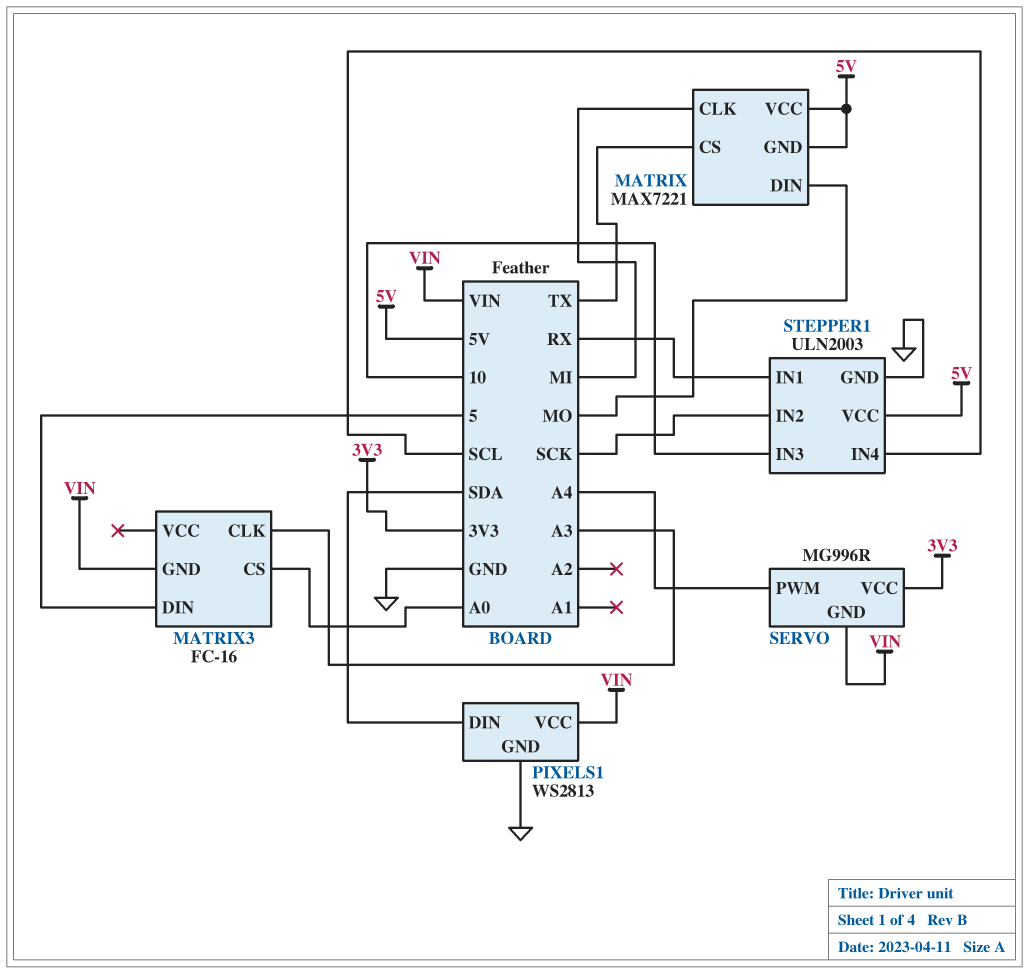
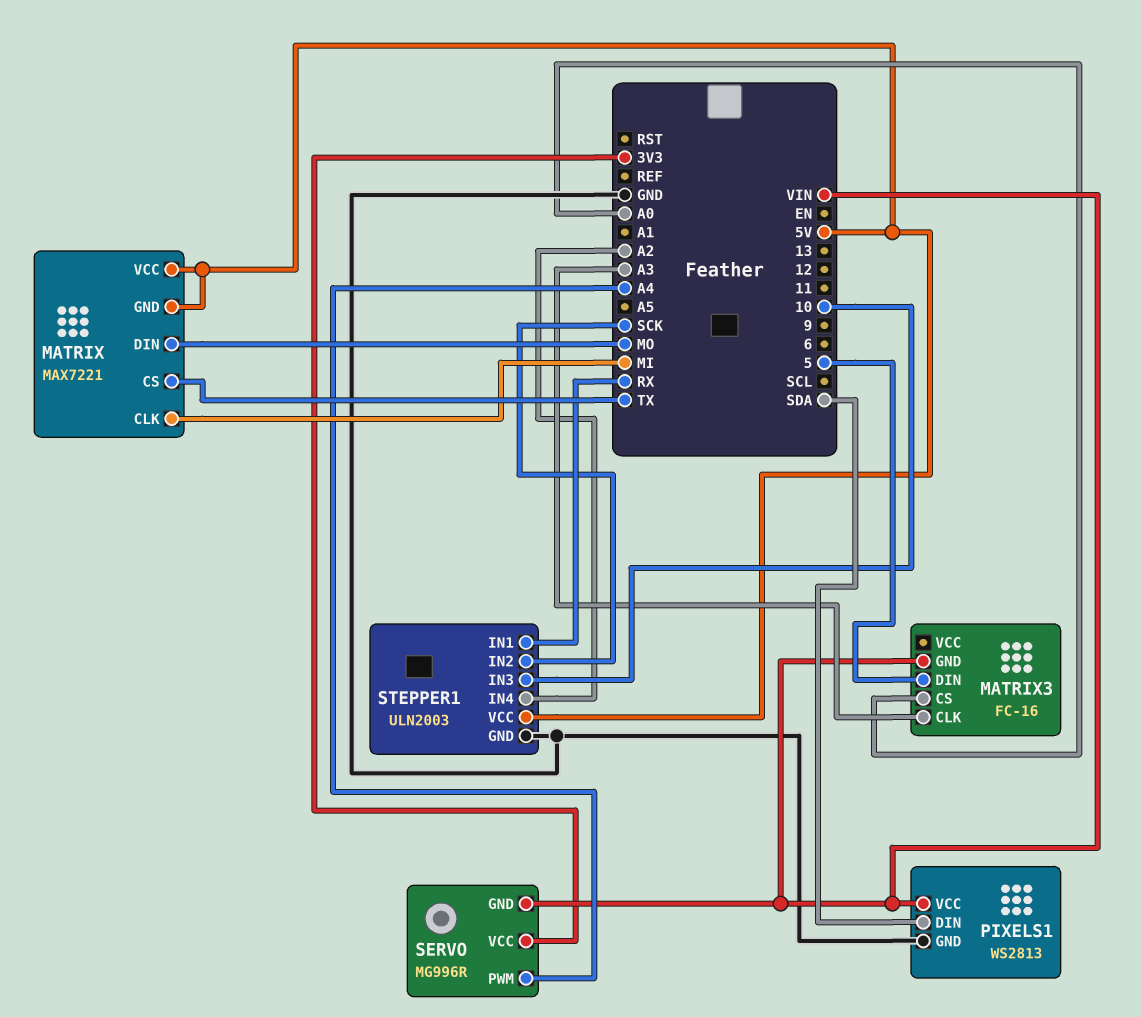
STEPPER1 pin IN4: SCL -> A2

